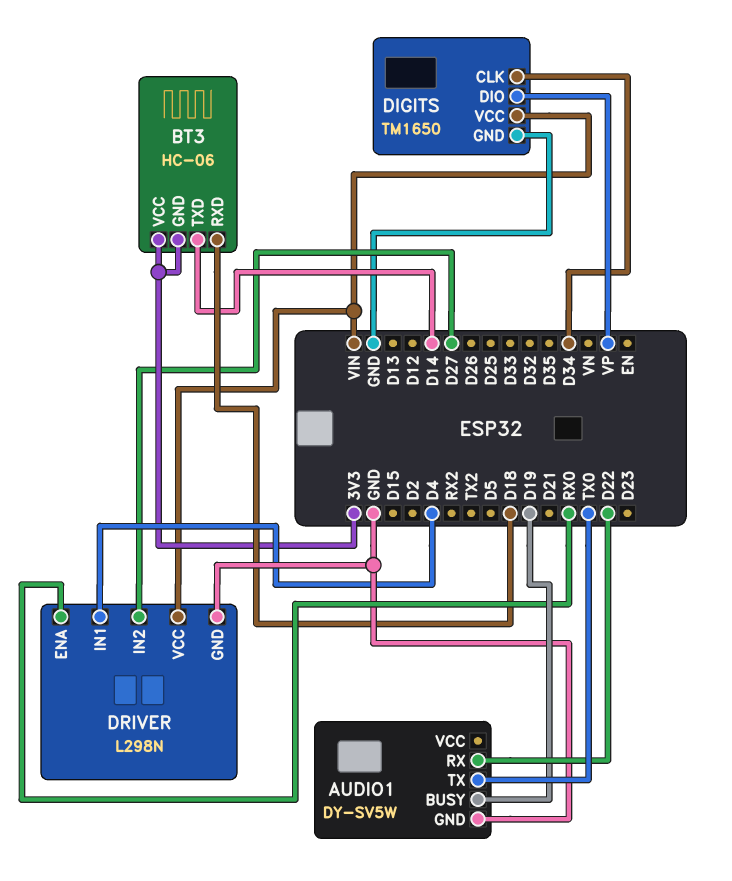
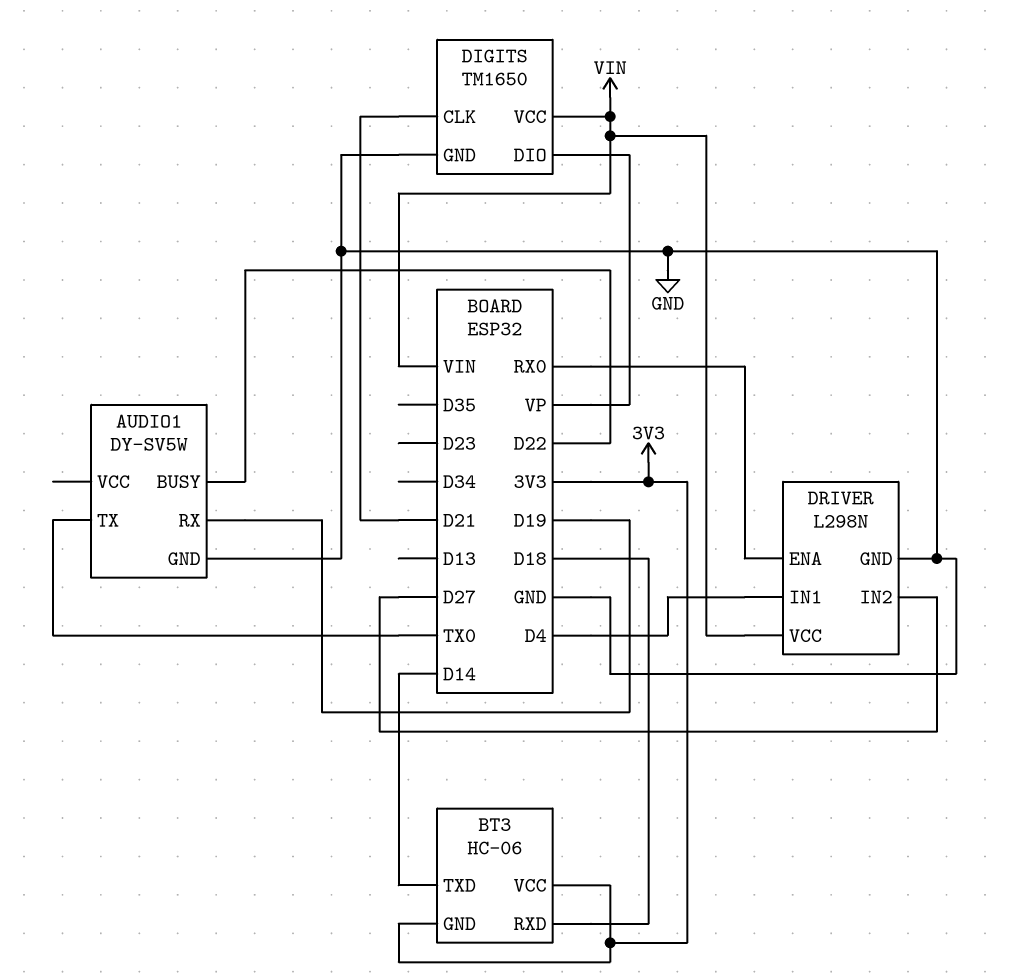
AUDIO1 pin BUSY: D19 -> D22
AUDIO1 pin RX: D22 -> D19
DIGITS pin CLK: D34 -> D21

